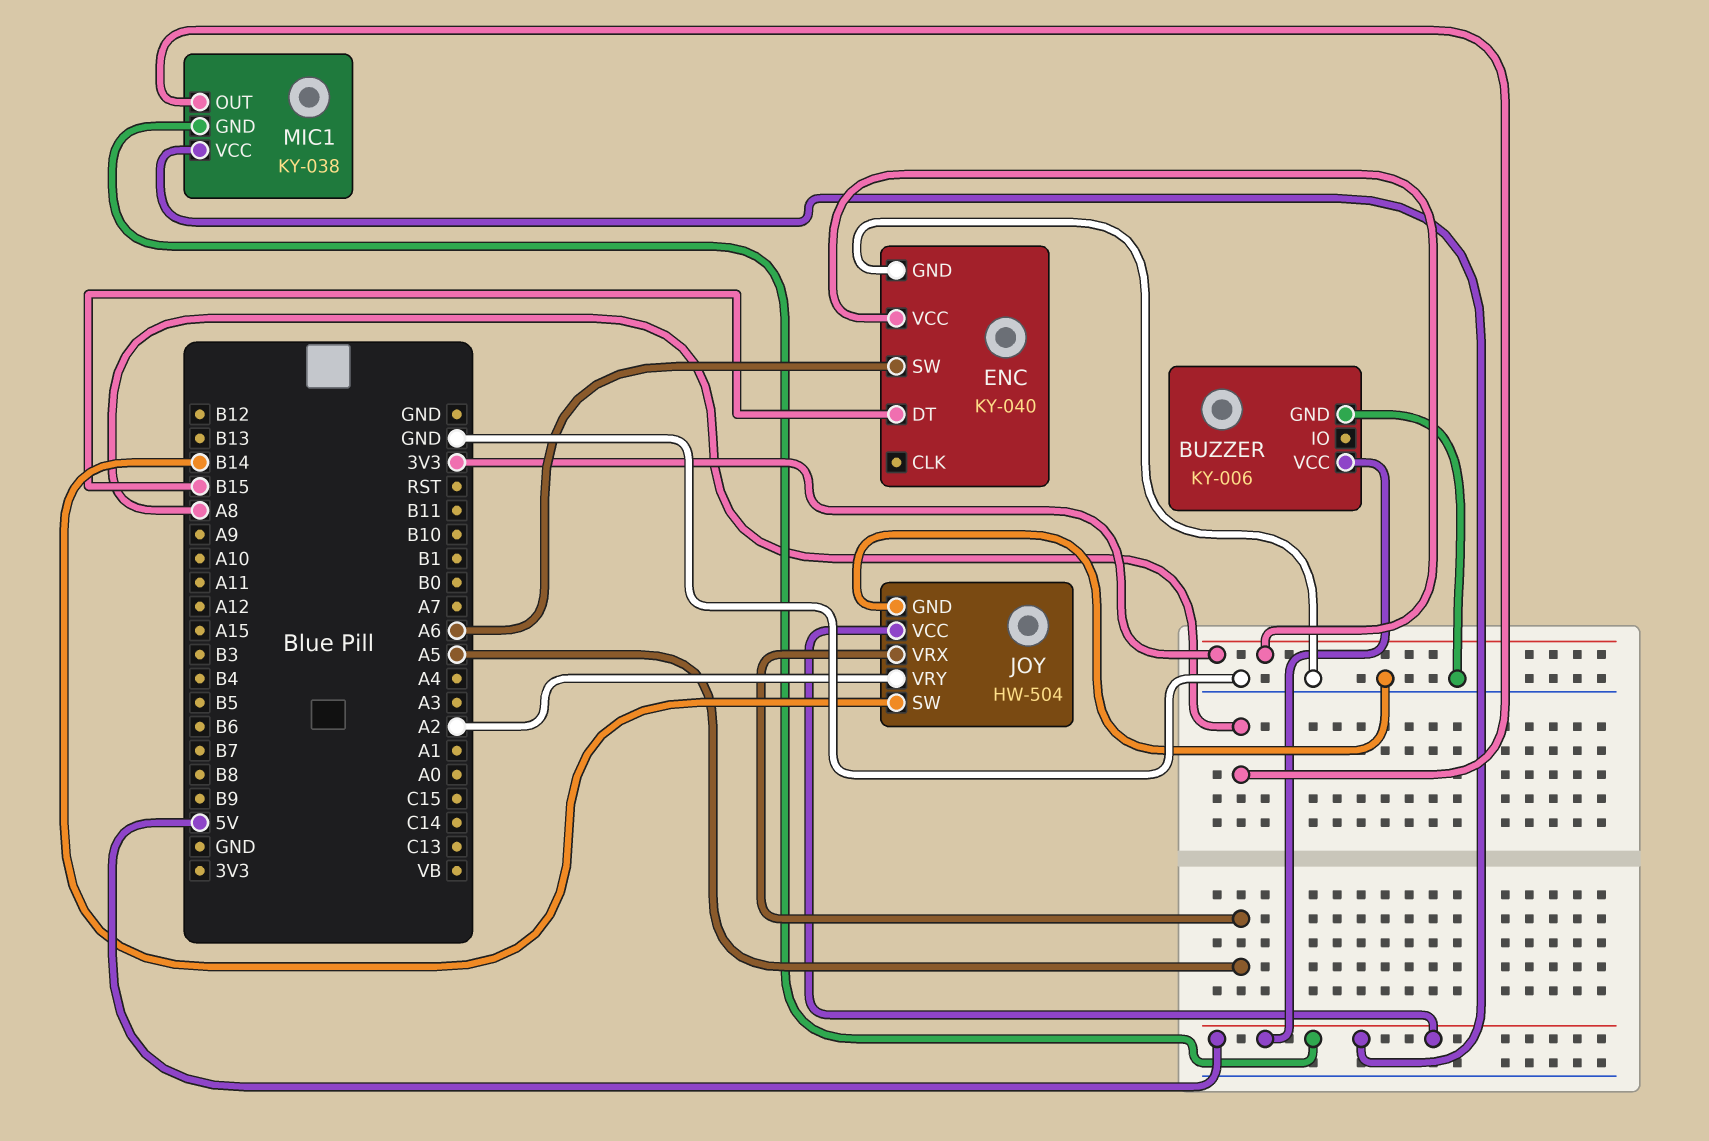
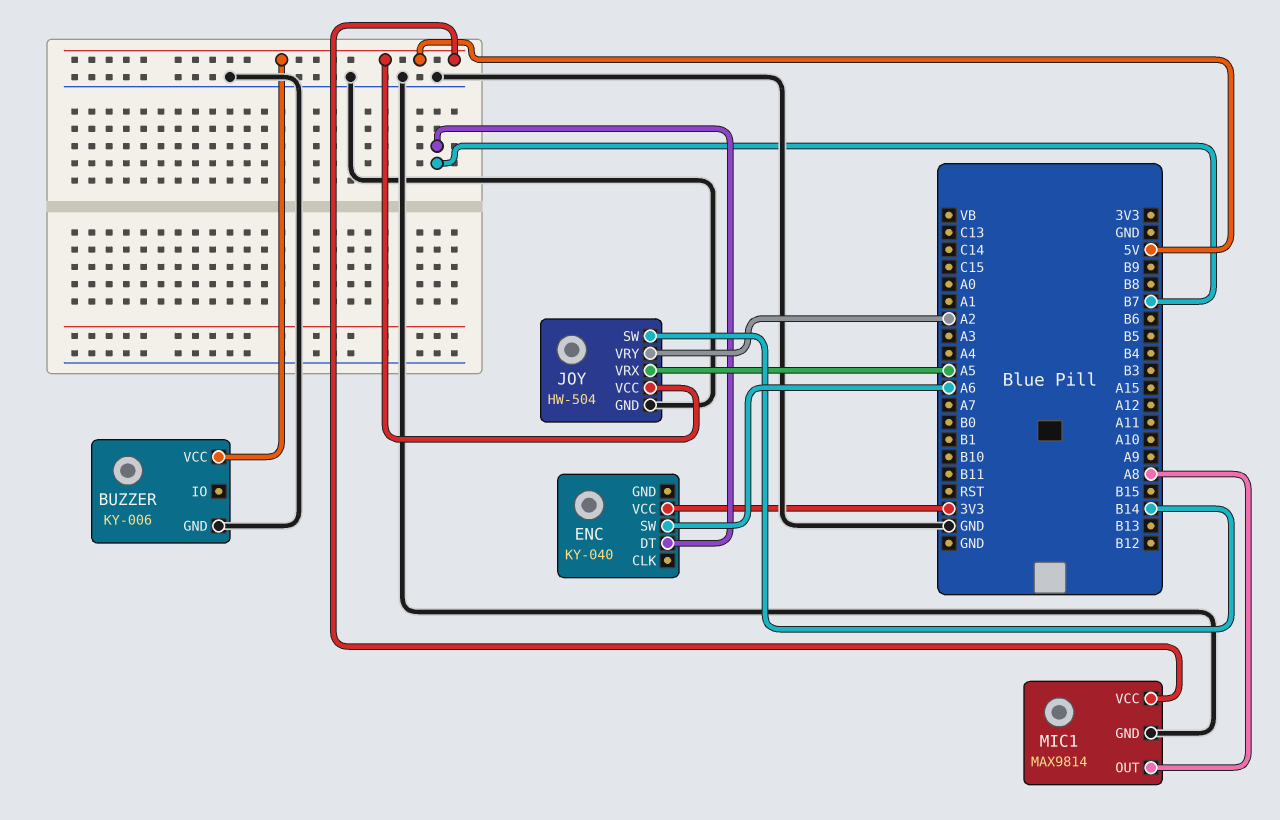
ENC pin DT: B15 -> B7
ENC pin GND: GND -> none
MIC1: KY-038 -> MAX9814
MIC1 pin GND: 5V -> GND

